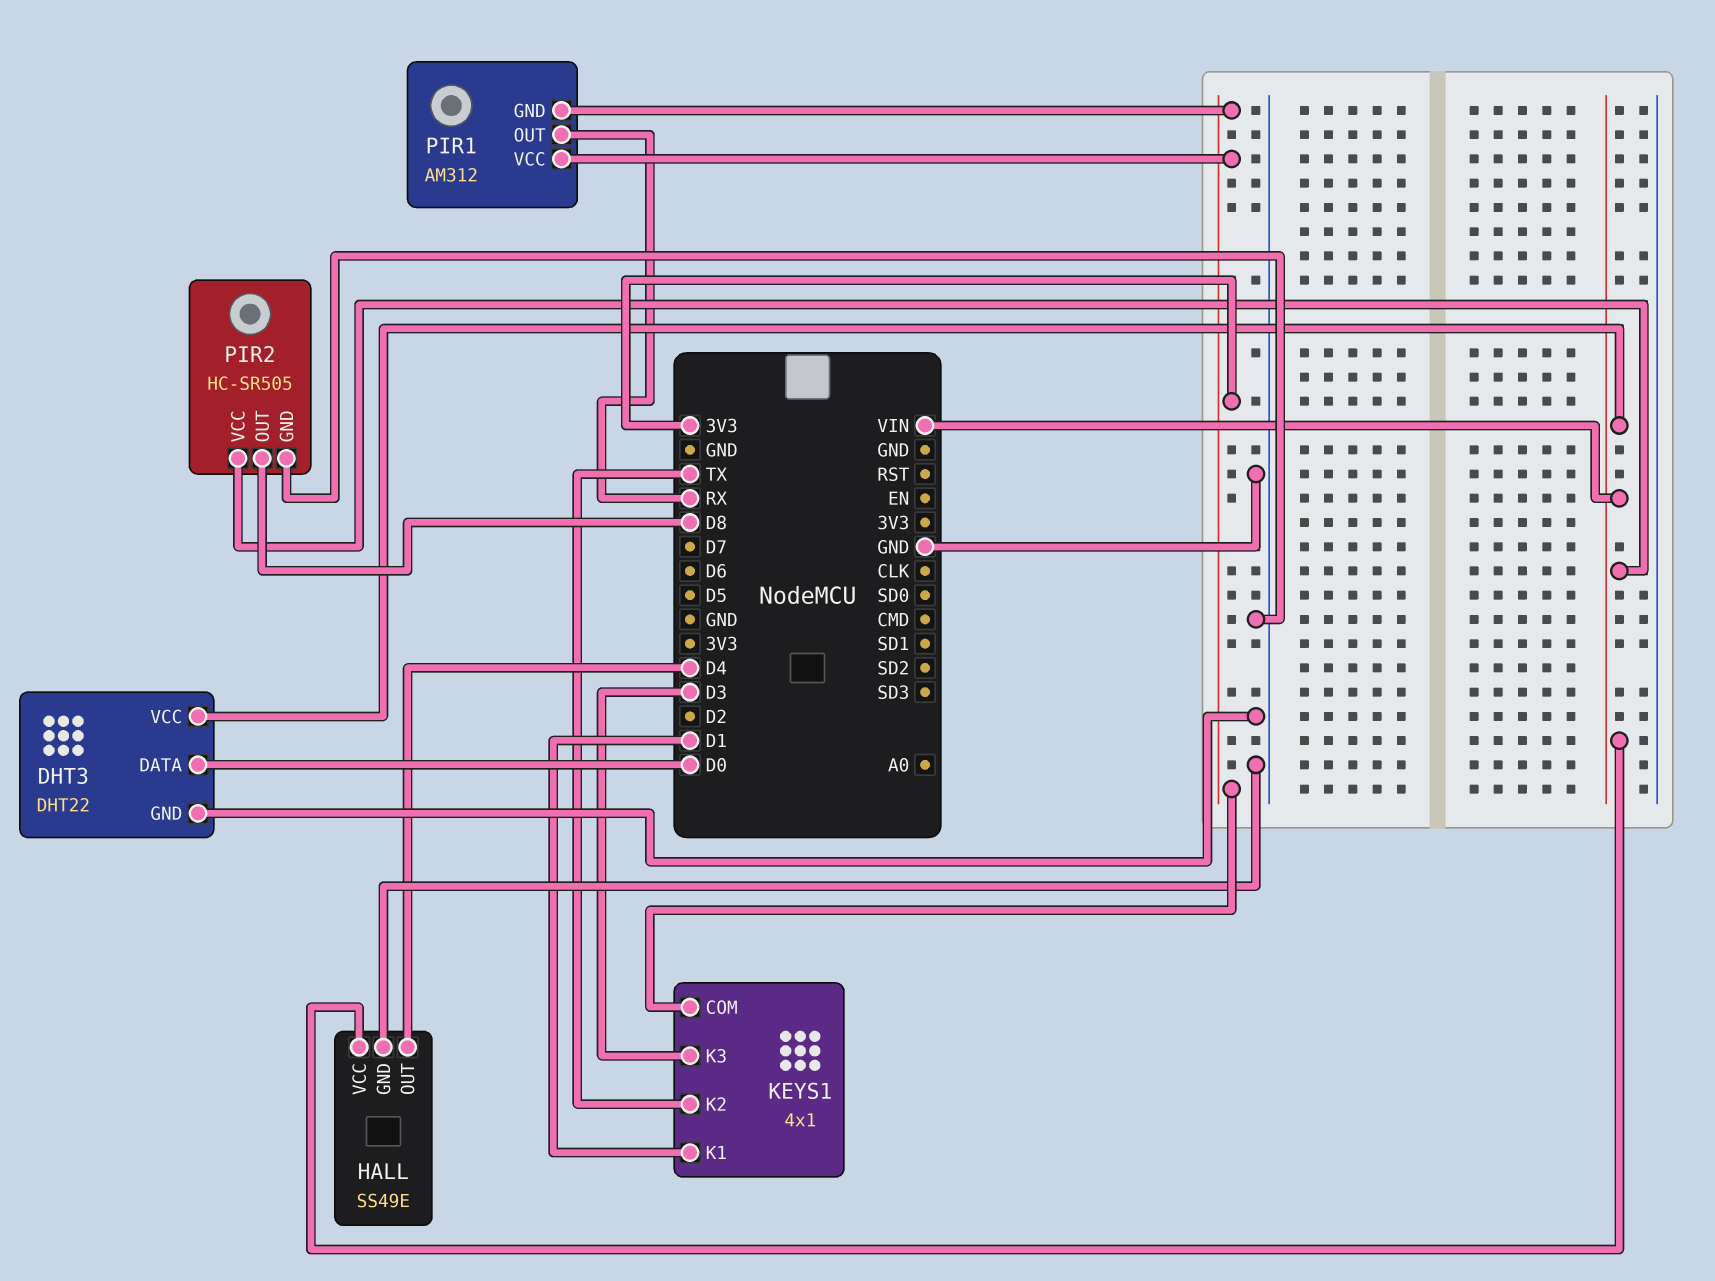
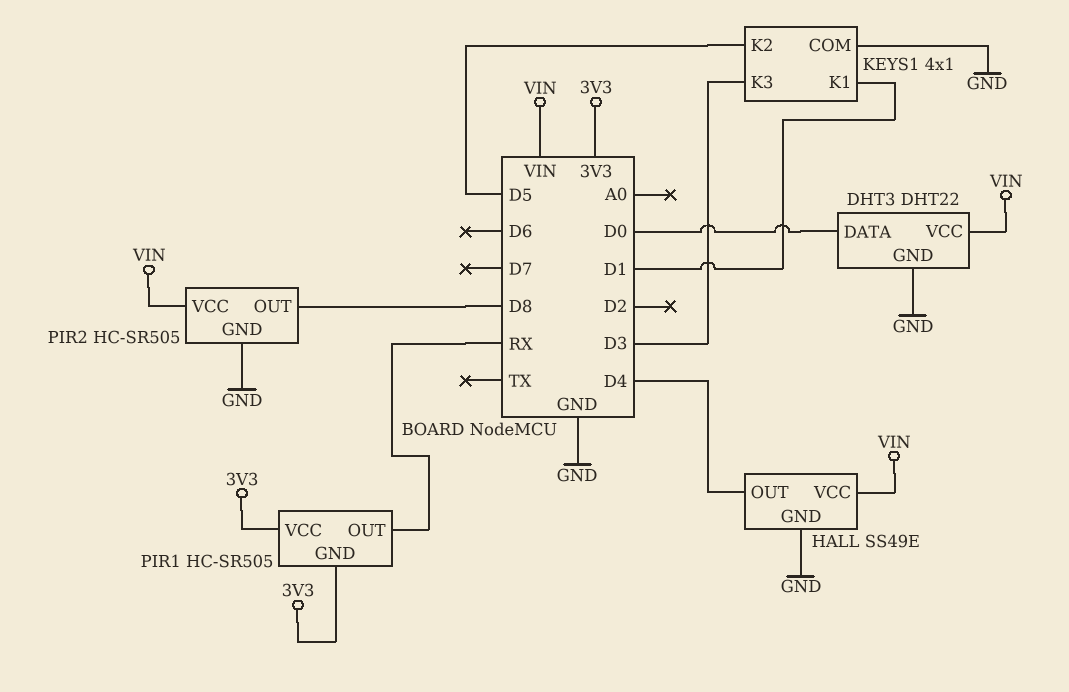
KEYS1 pin COM: 3V3 -> GND
KEYS1 pin K2: TX -> D5
PIR1: AM312 -> HC-SR505

